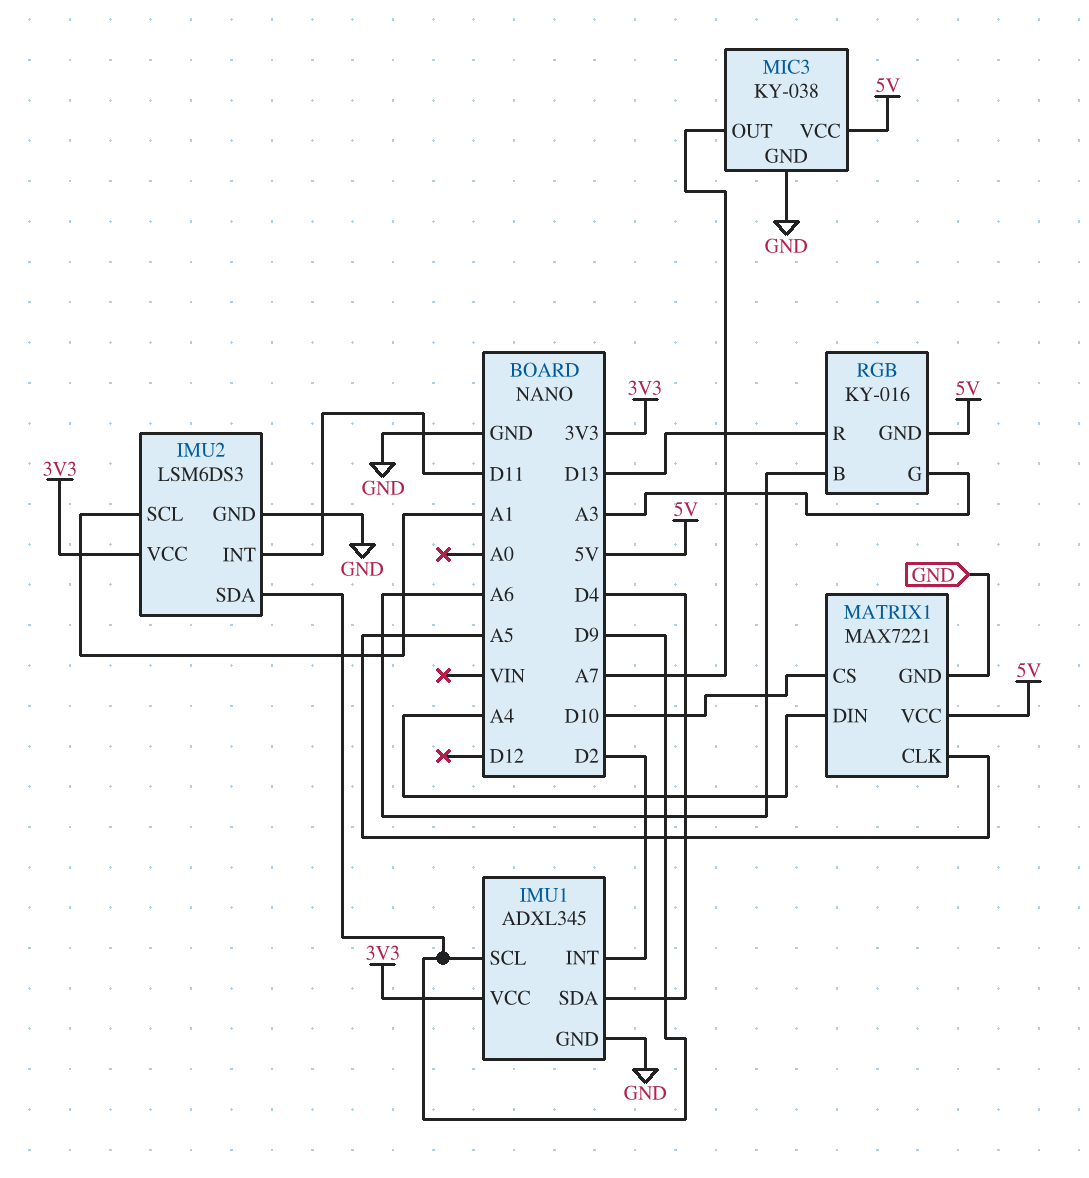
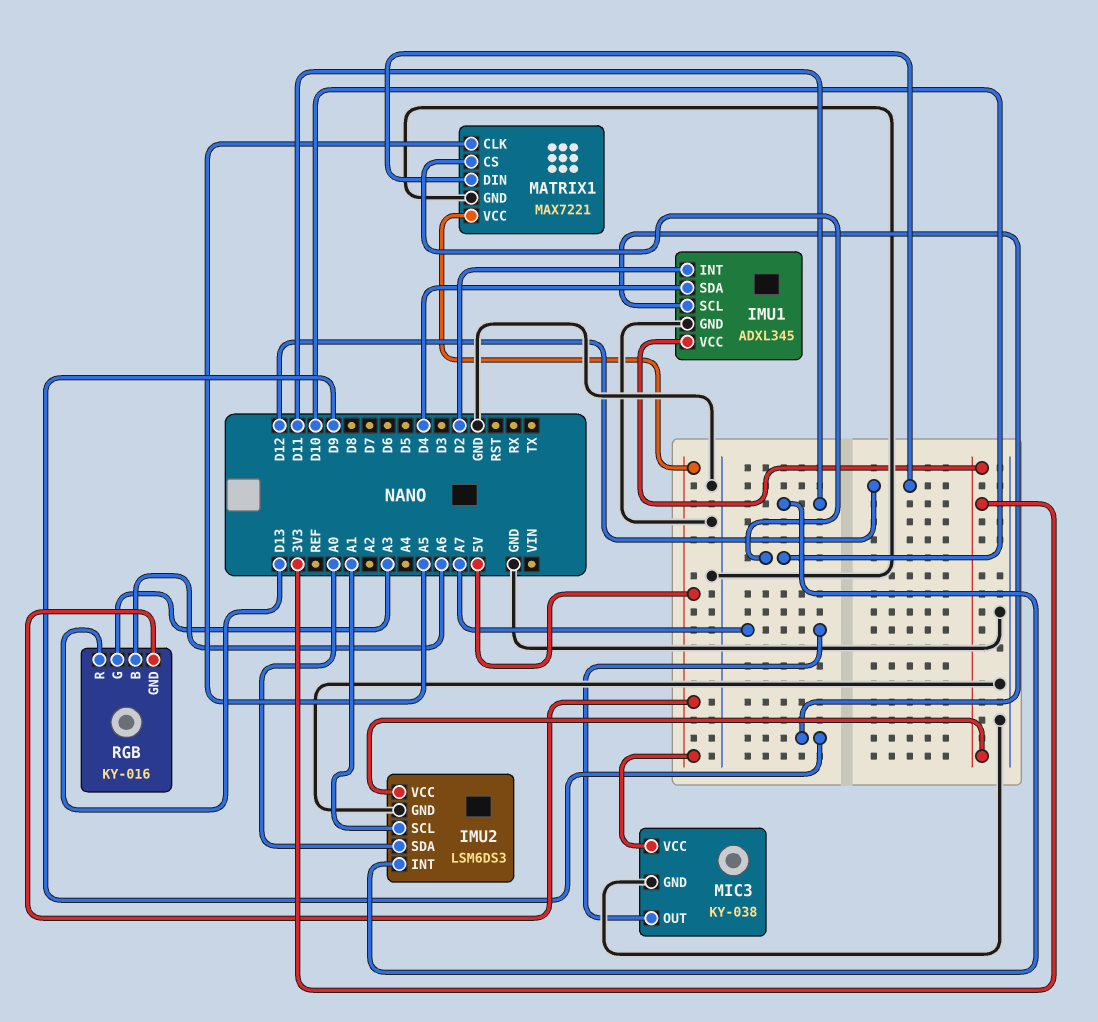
IMU2 pin SDA: D9 -> A0
MATRIX1 pin DIN: A4 -> D12

